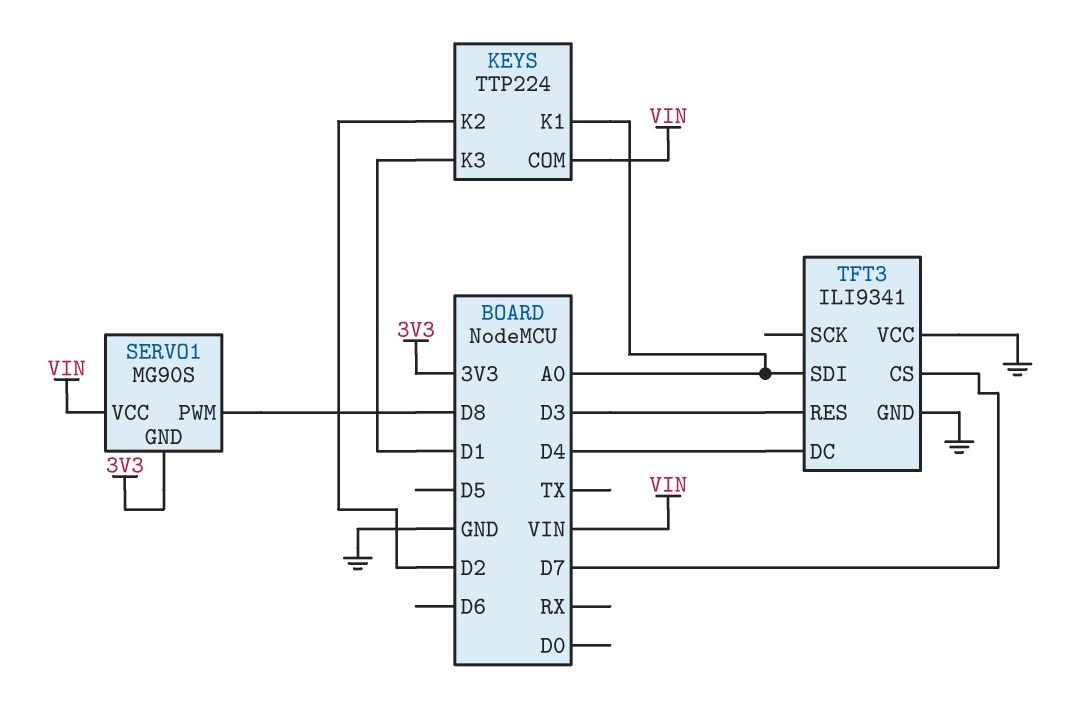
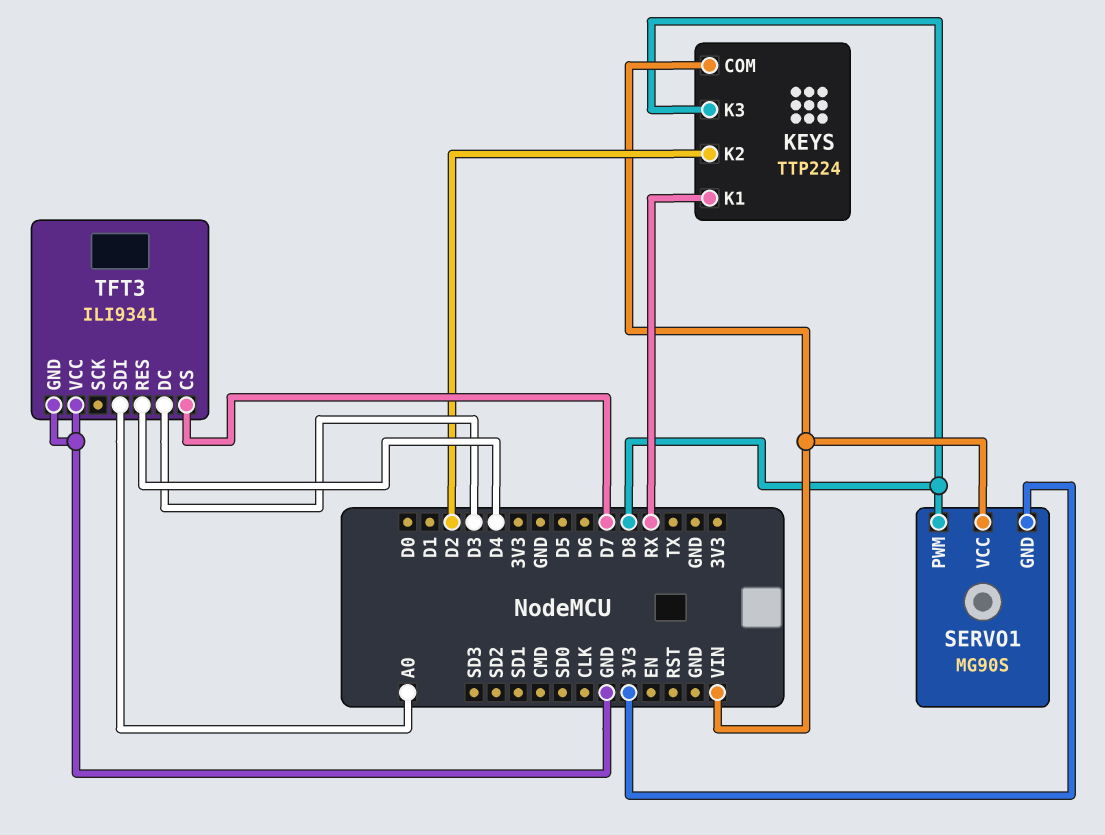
KEYS pin K1: A0 -> RX
KEYS pin K3: D1 -> D8
TFT3 pin DC: D4 -> D3
TFT3 pin RES: D3 -> D4

